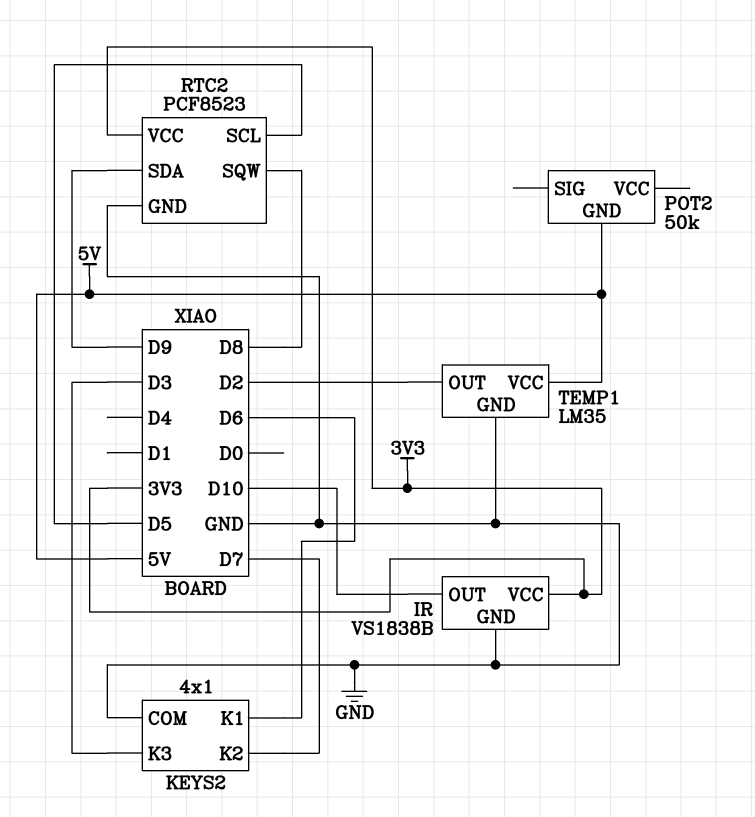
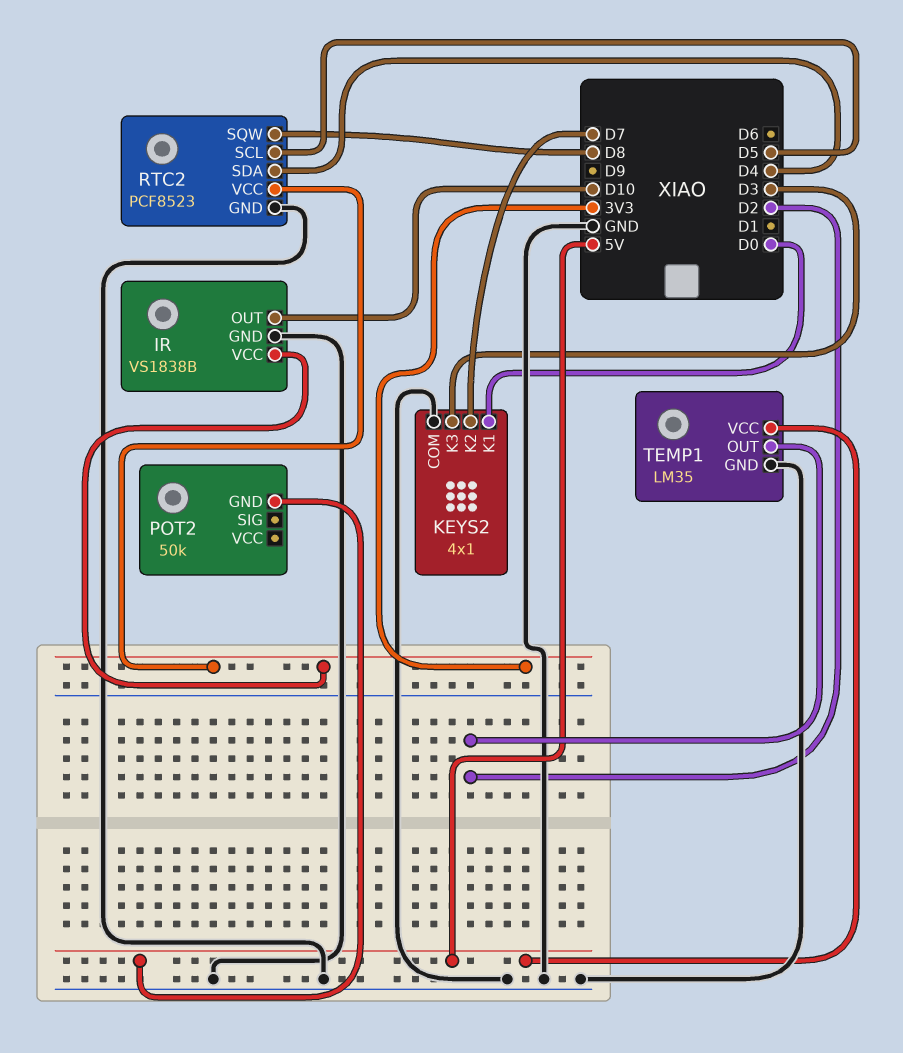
KEYS2 pin K1: D6 -> D0
RTC2 pin SDA: D9 -> D4

